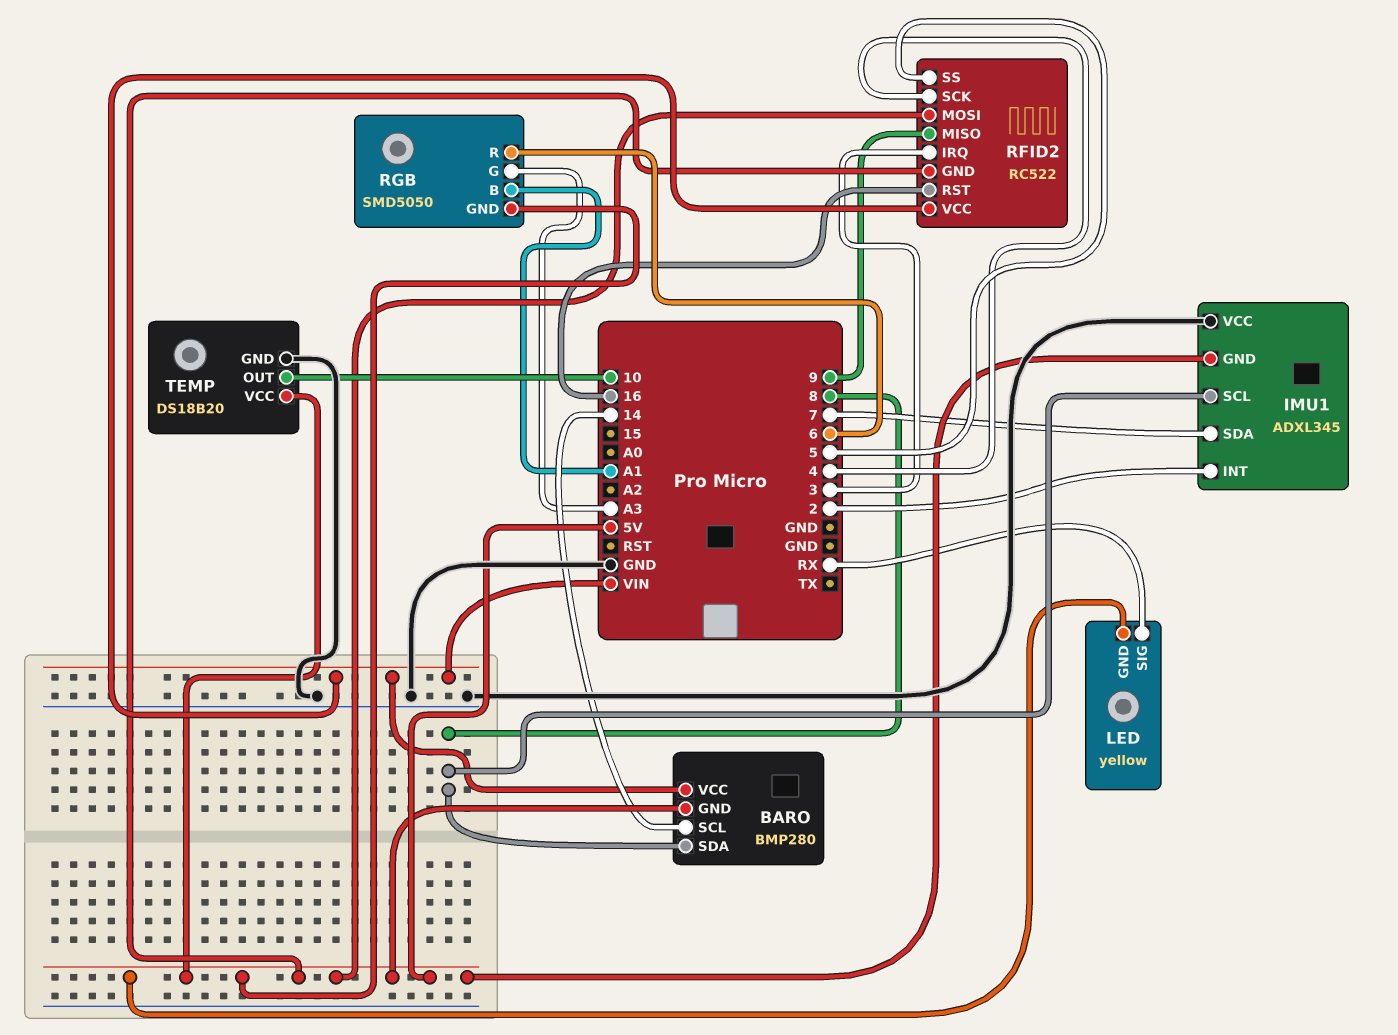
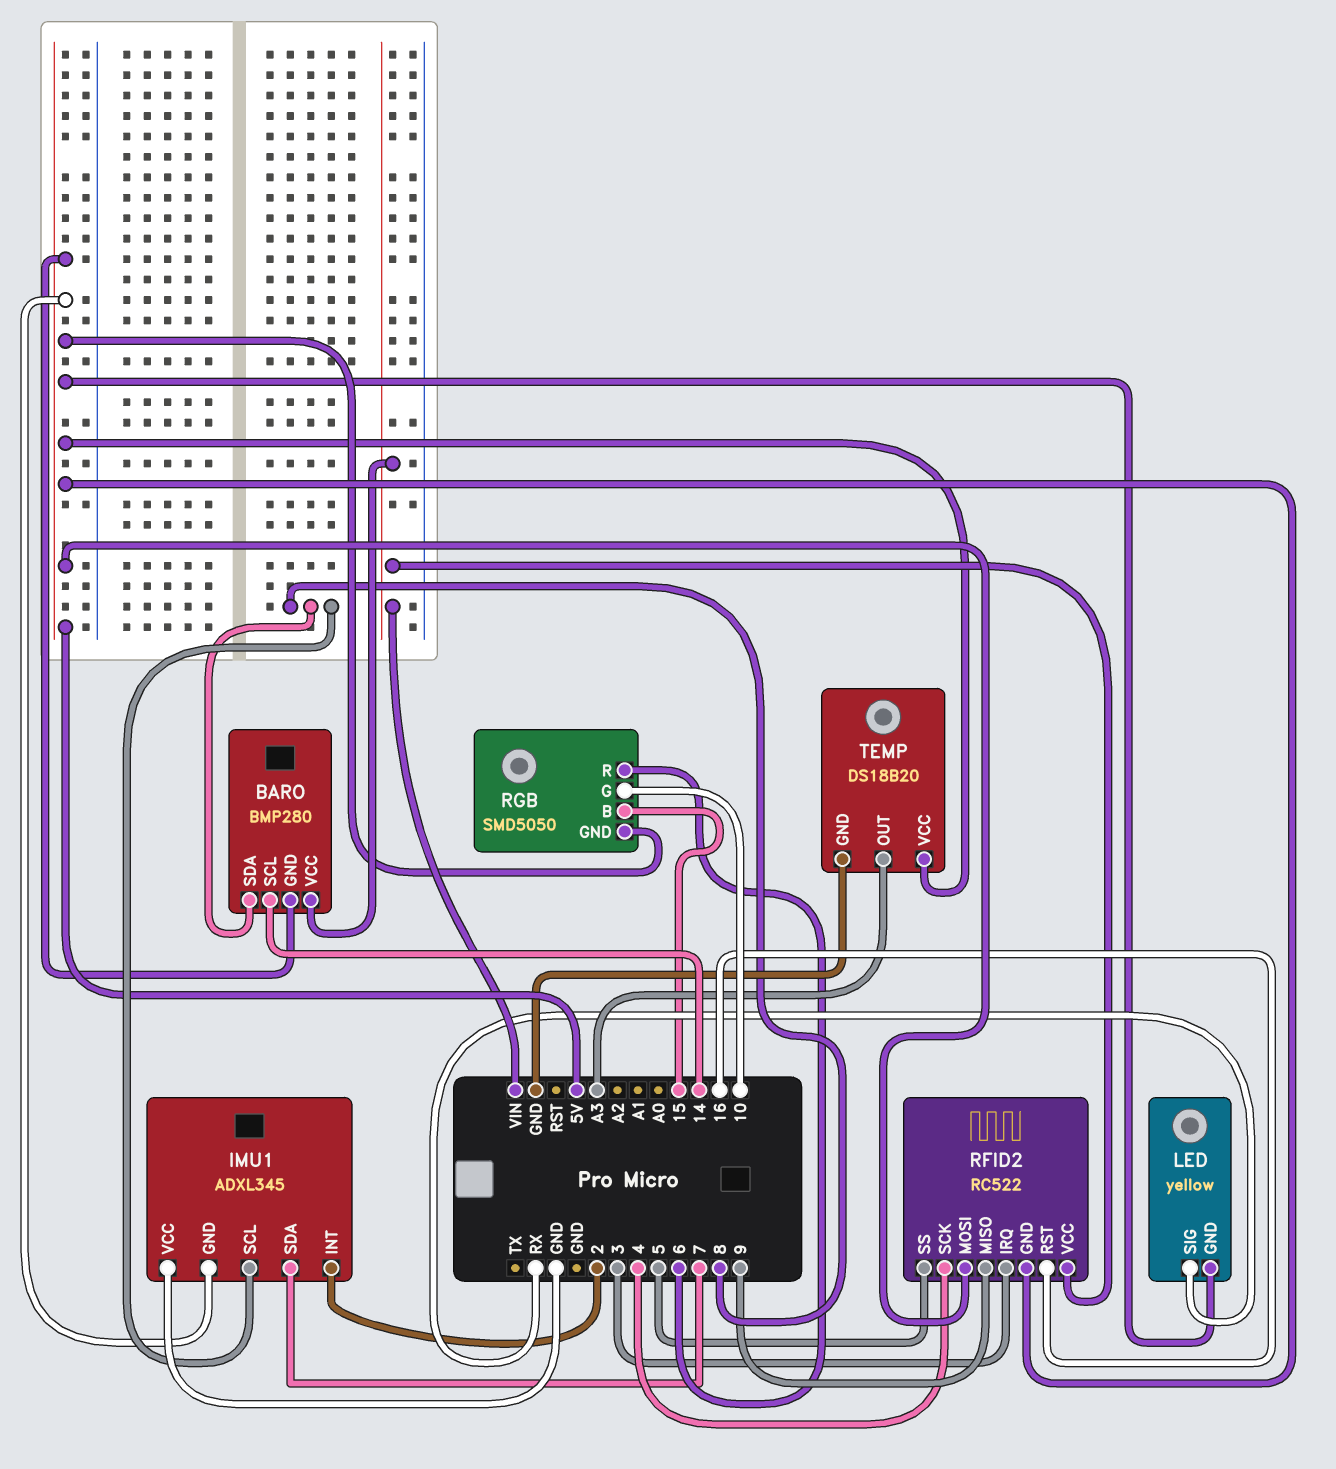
RGB pin B: A1 -> 15
RGB pin G: A3 -> 10
TEMP pin OUT: 10 -> A3

